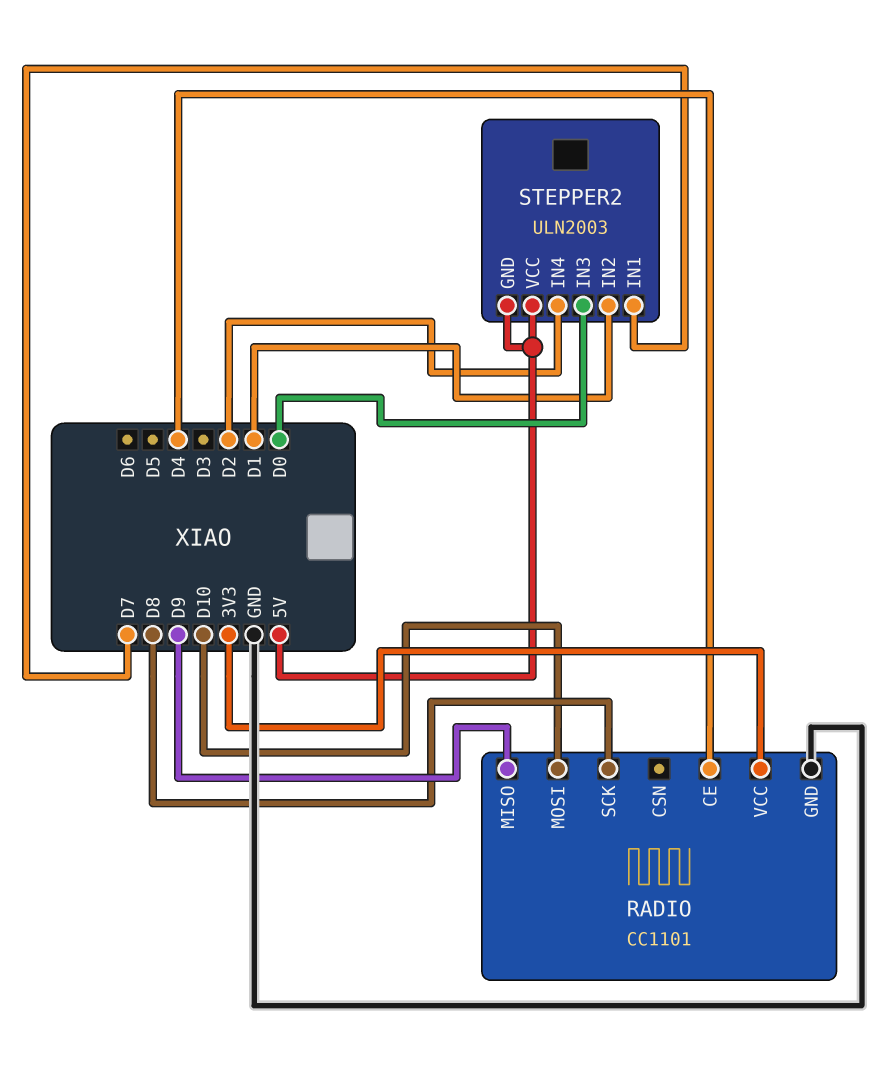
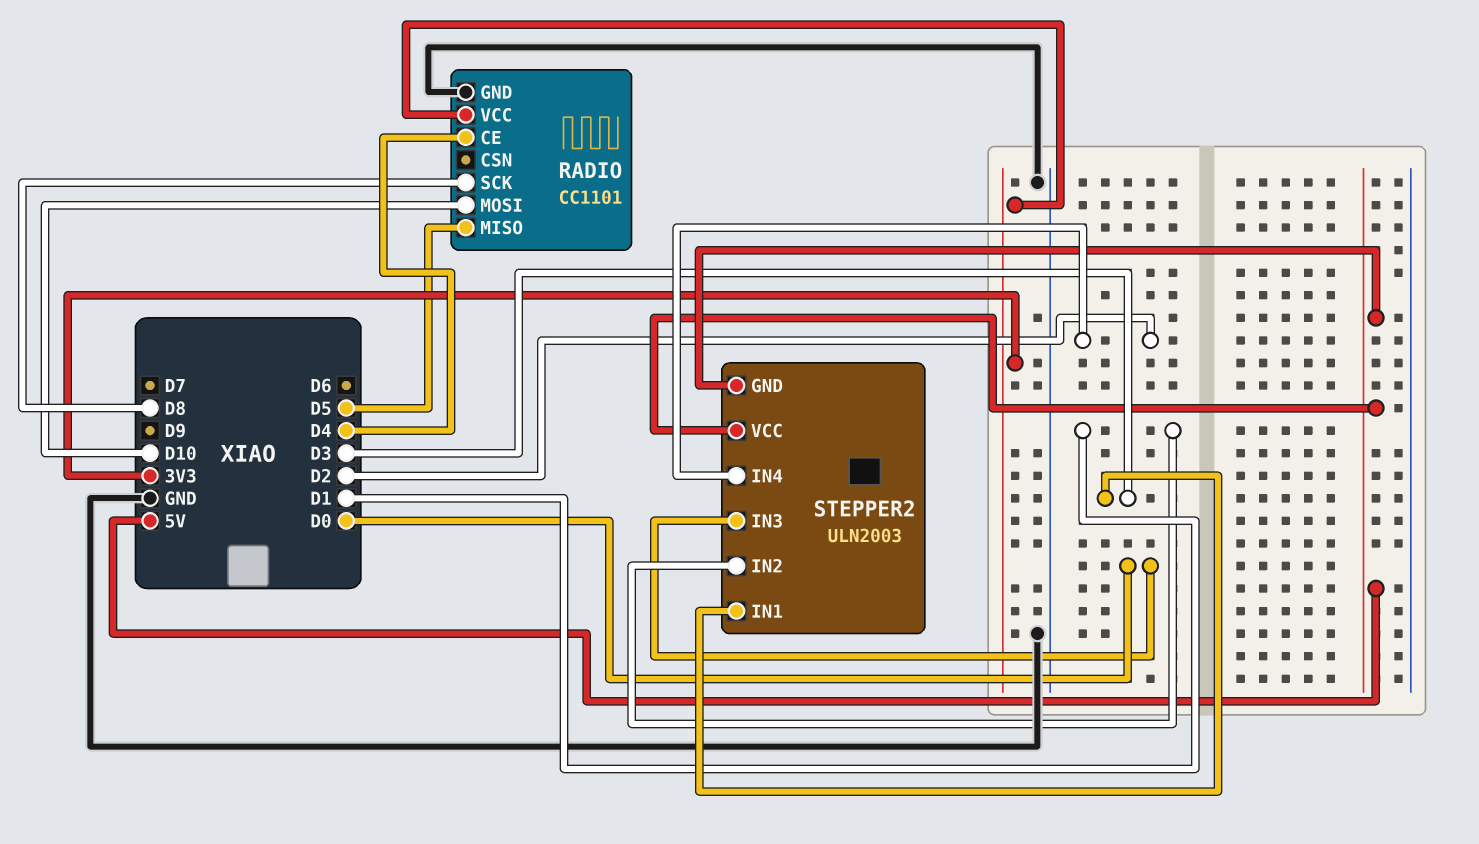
RADIO pin MISO: D9 -> D5
STEPPER2 pin IN1: D7 -> D3

